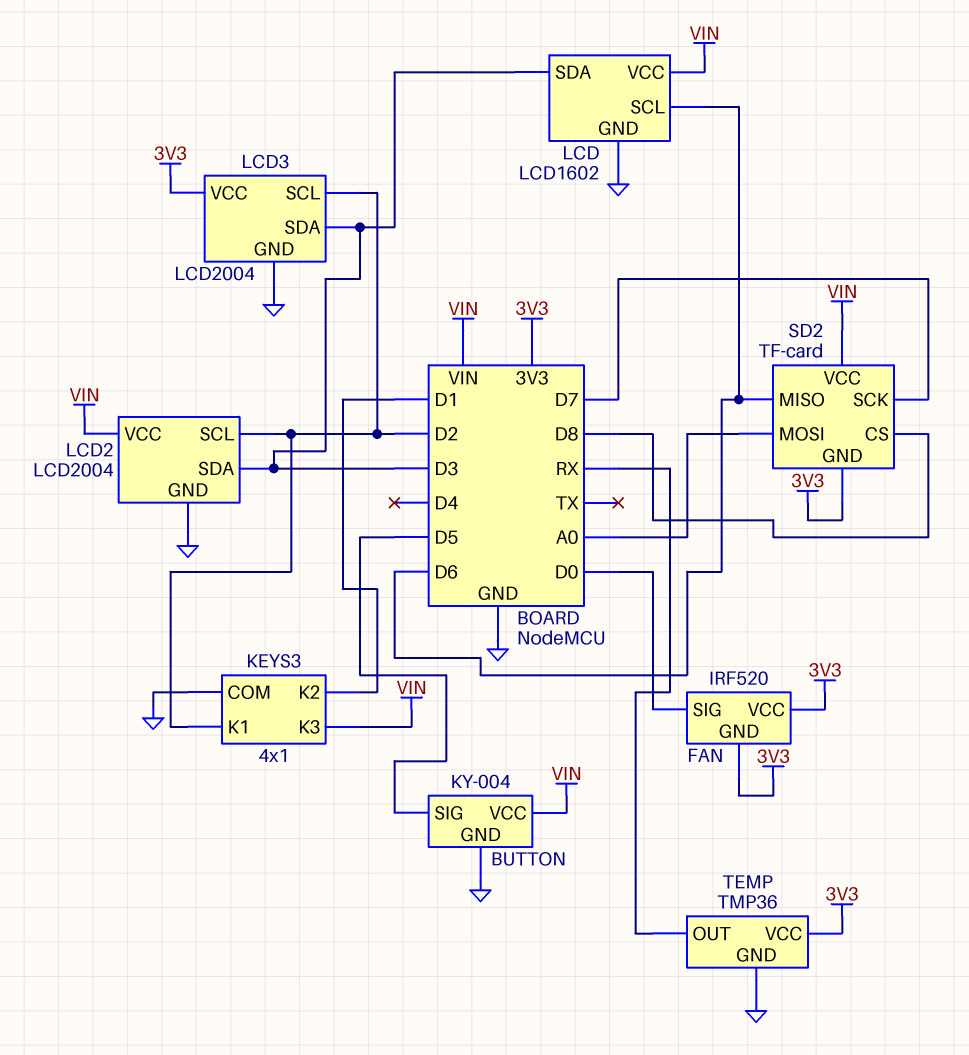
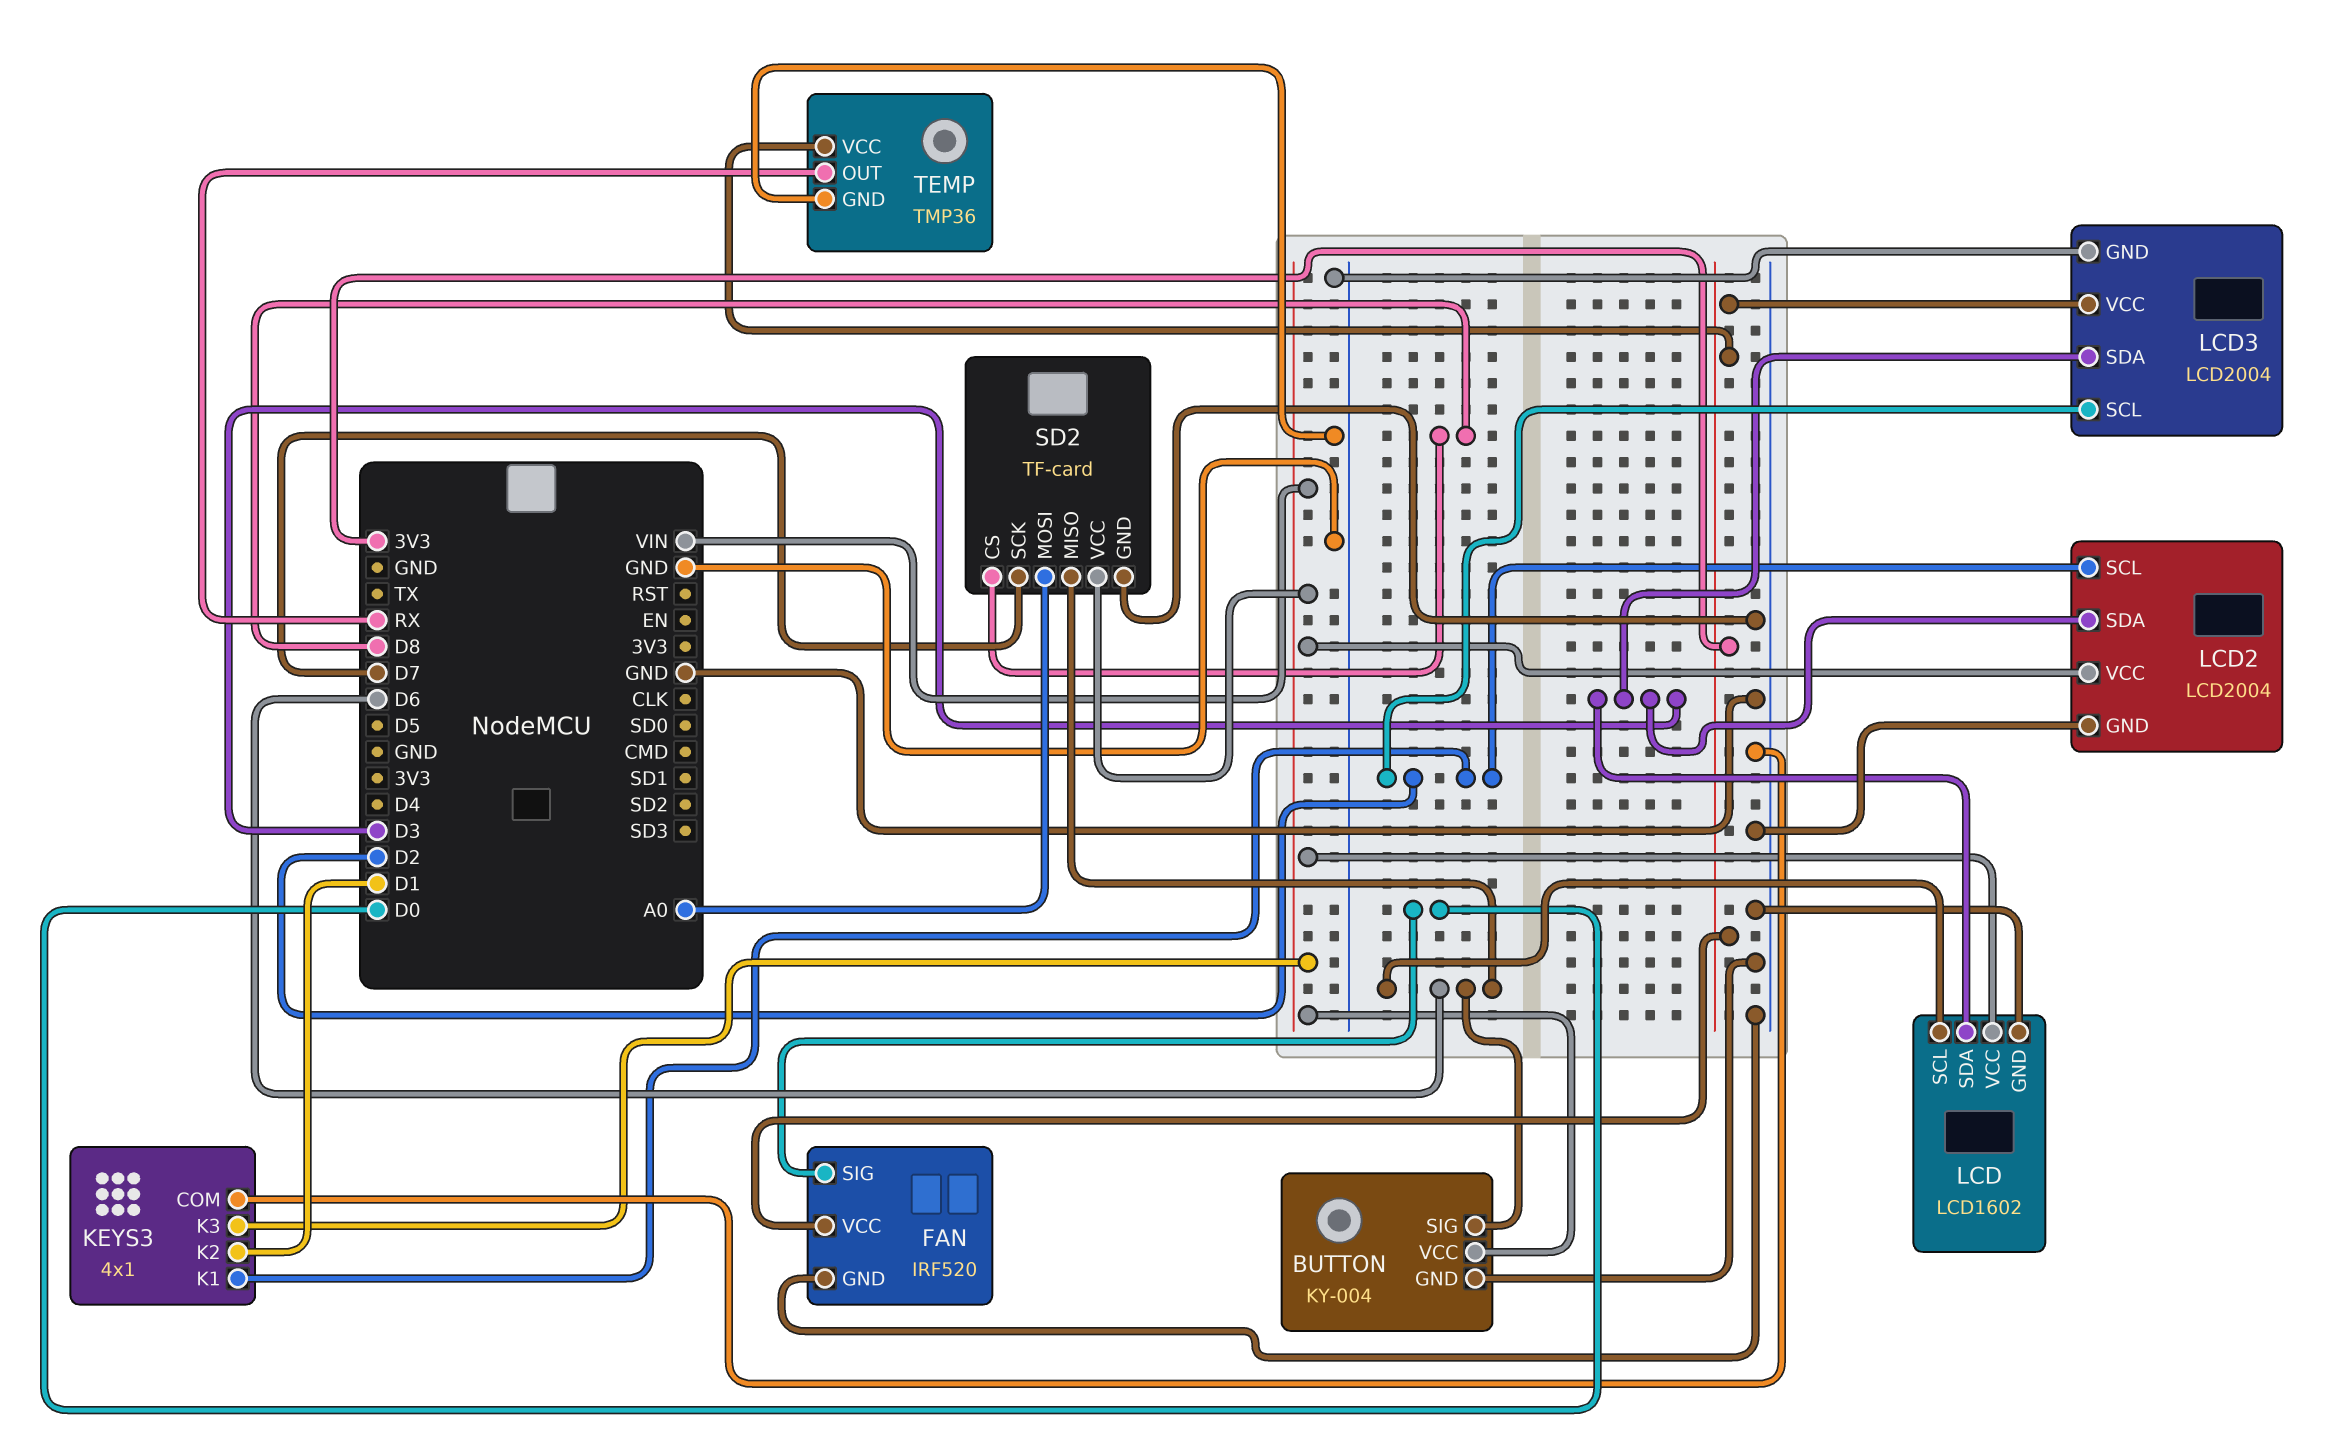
BUTTON pin SIG: D5 -> D6
FAN pin GND: 3V3 -> GND
SD2 pin GND: 3V3 -> GND

